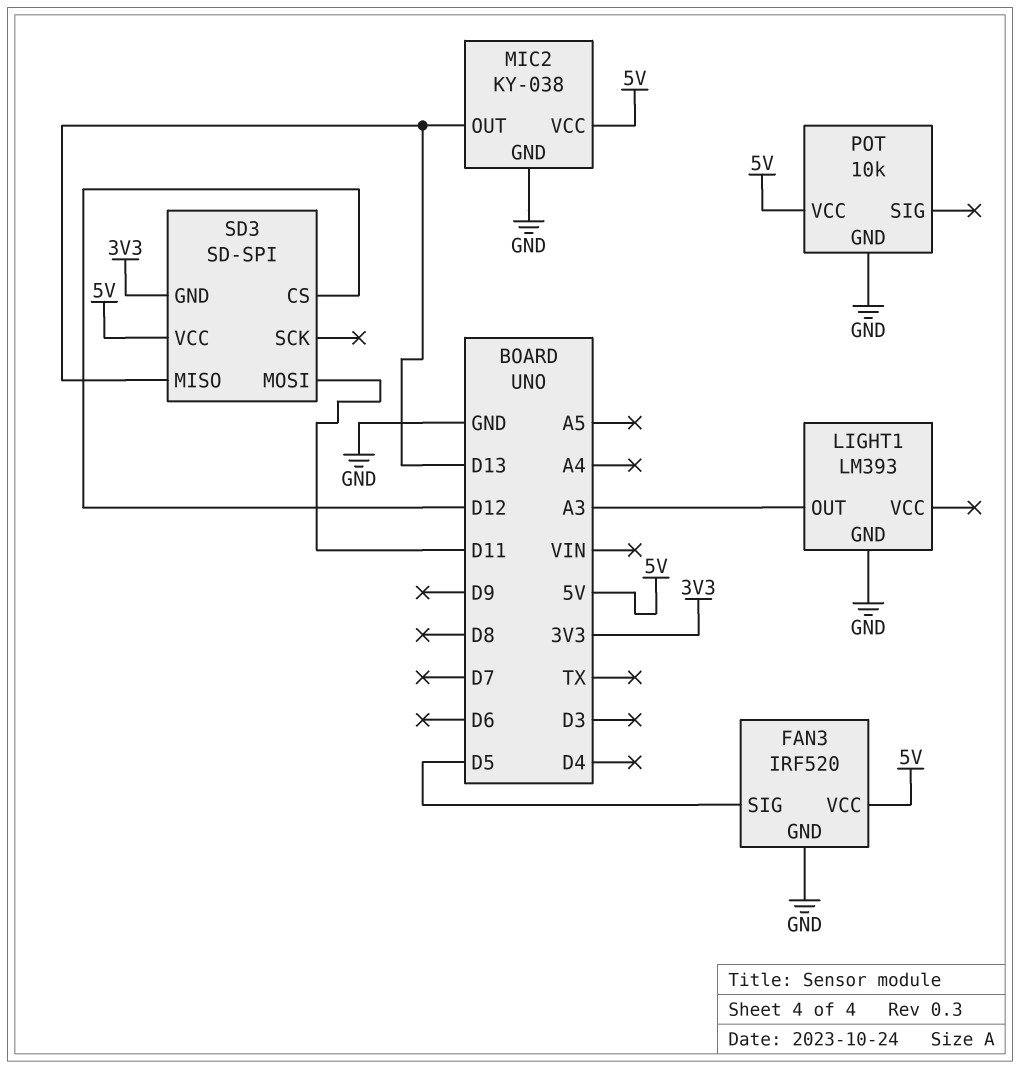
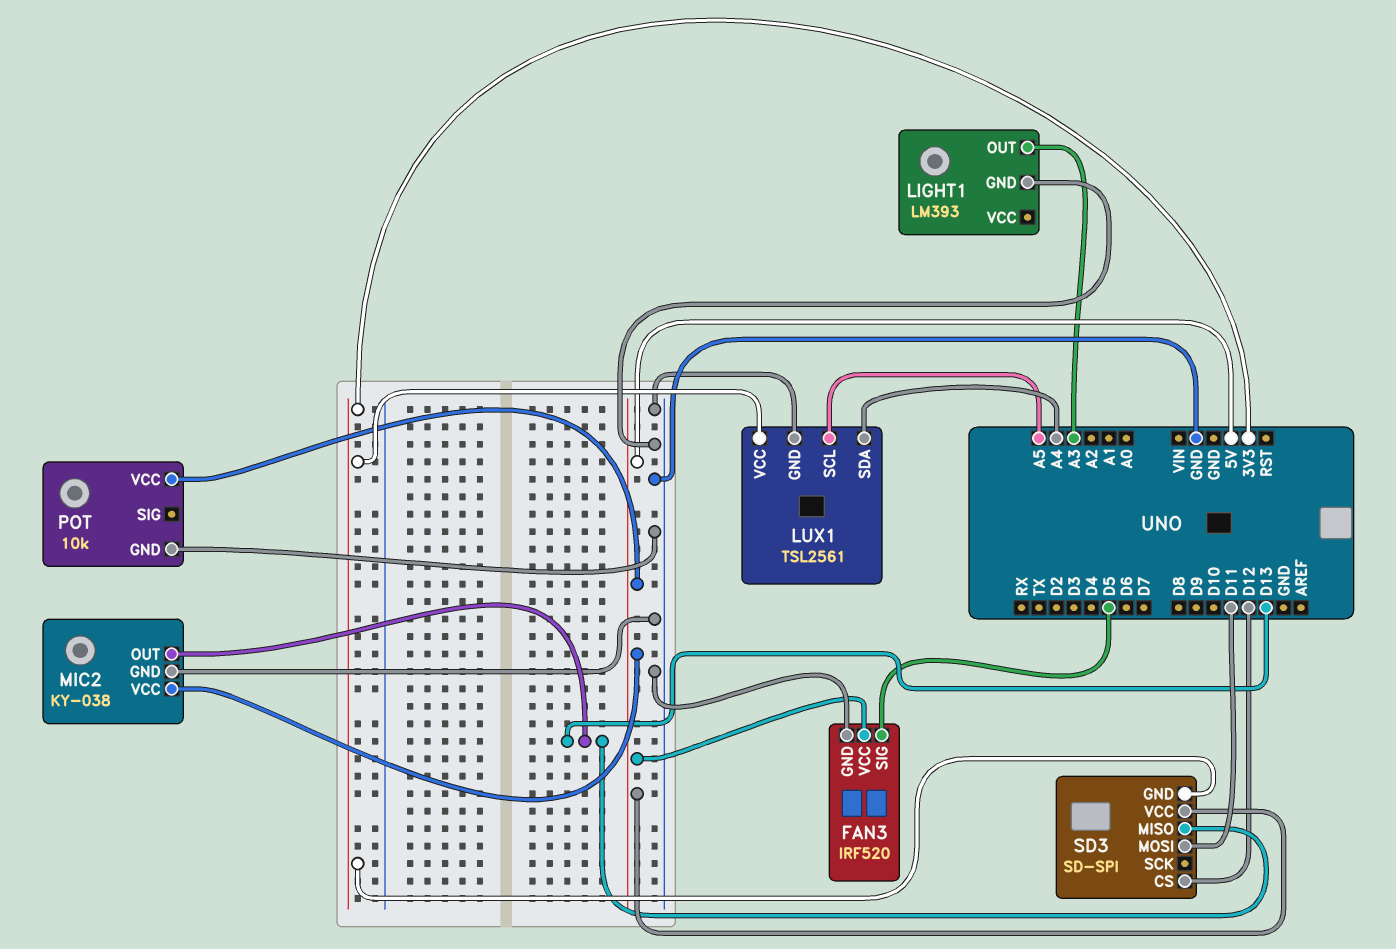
LUX1: none -> TSL2561
LUX1 pin GND: none -> GND
LUX1 pin SCL: none -> A5
LUX1 pin SDA: none -> A4
LUX1 pin VCC: none -> 3V3

